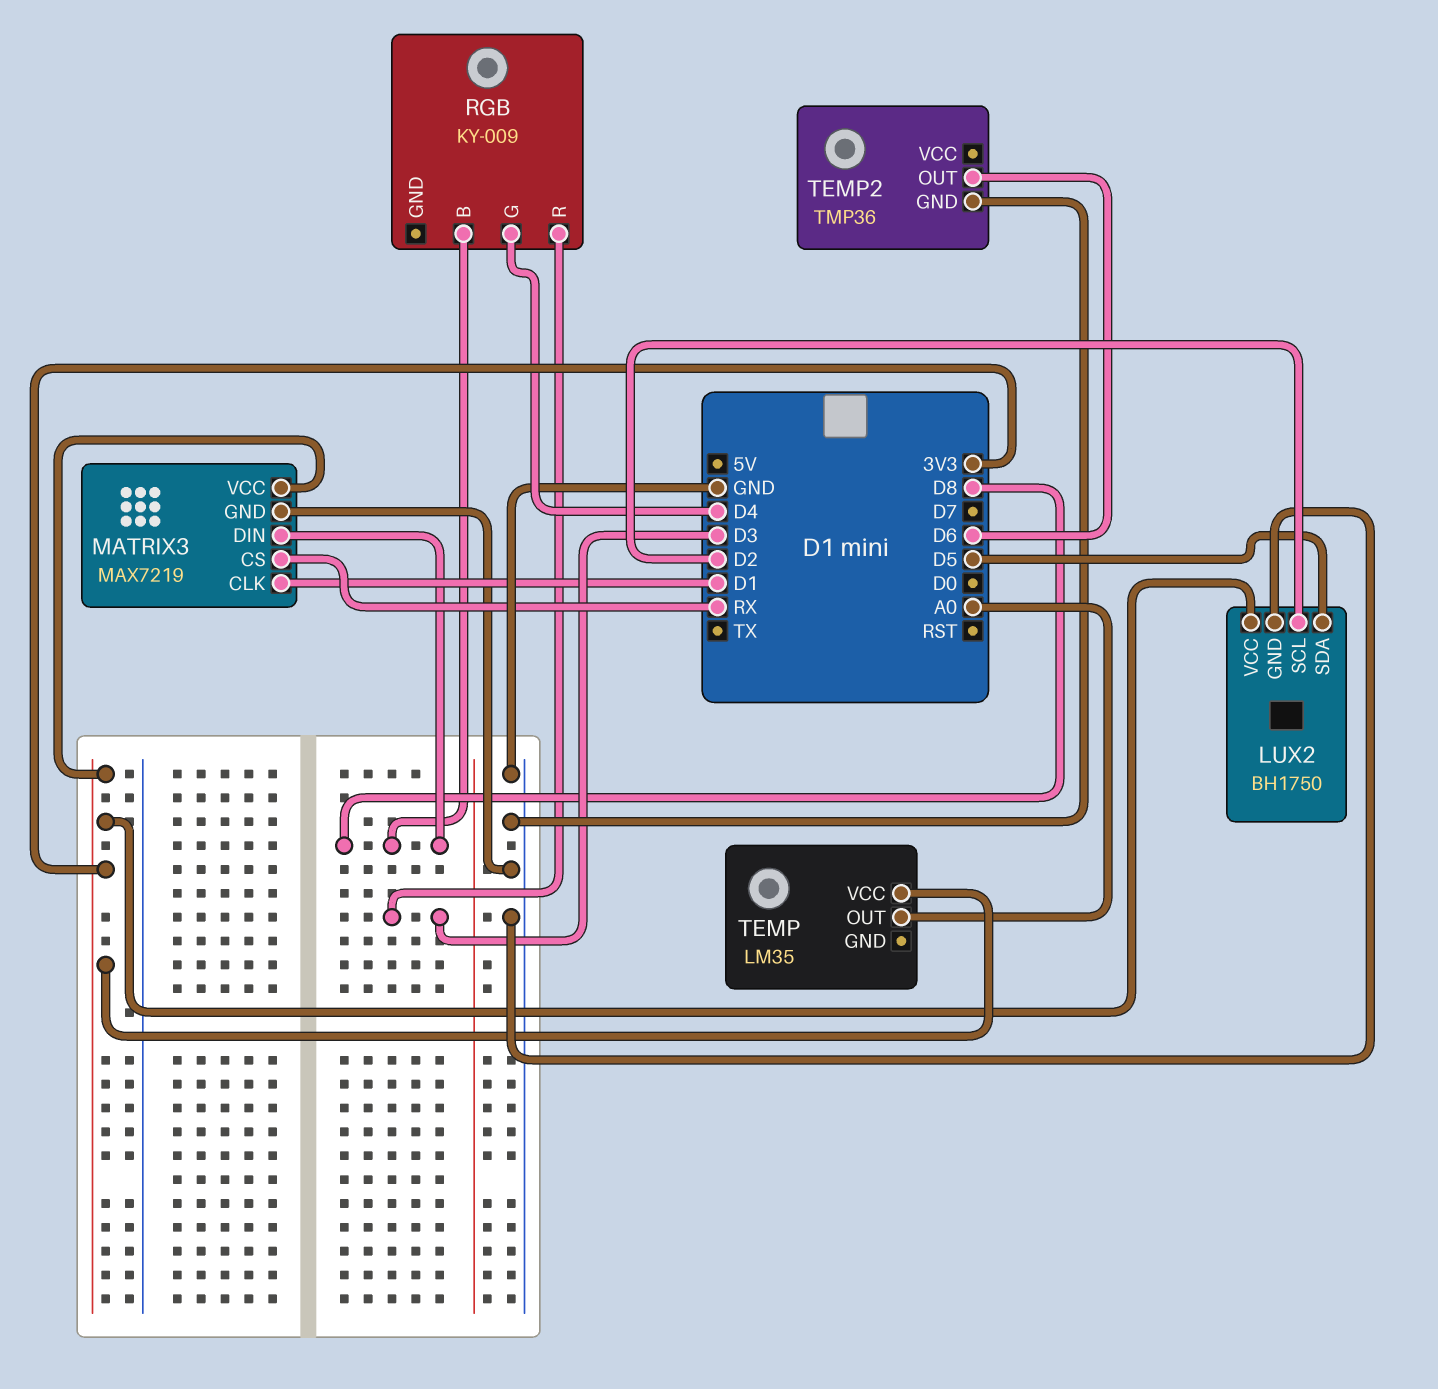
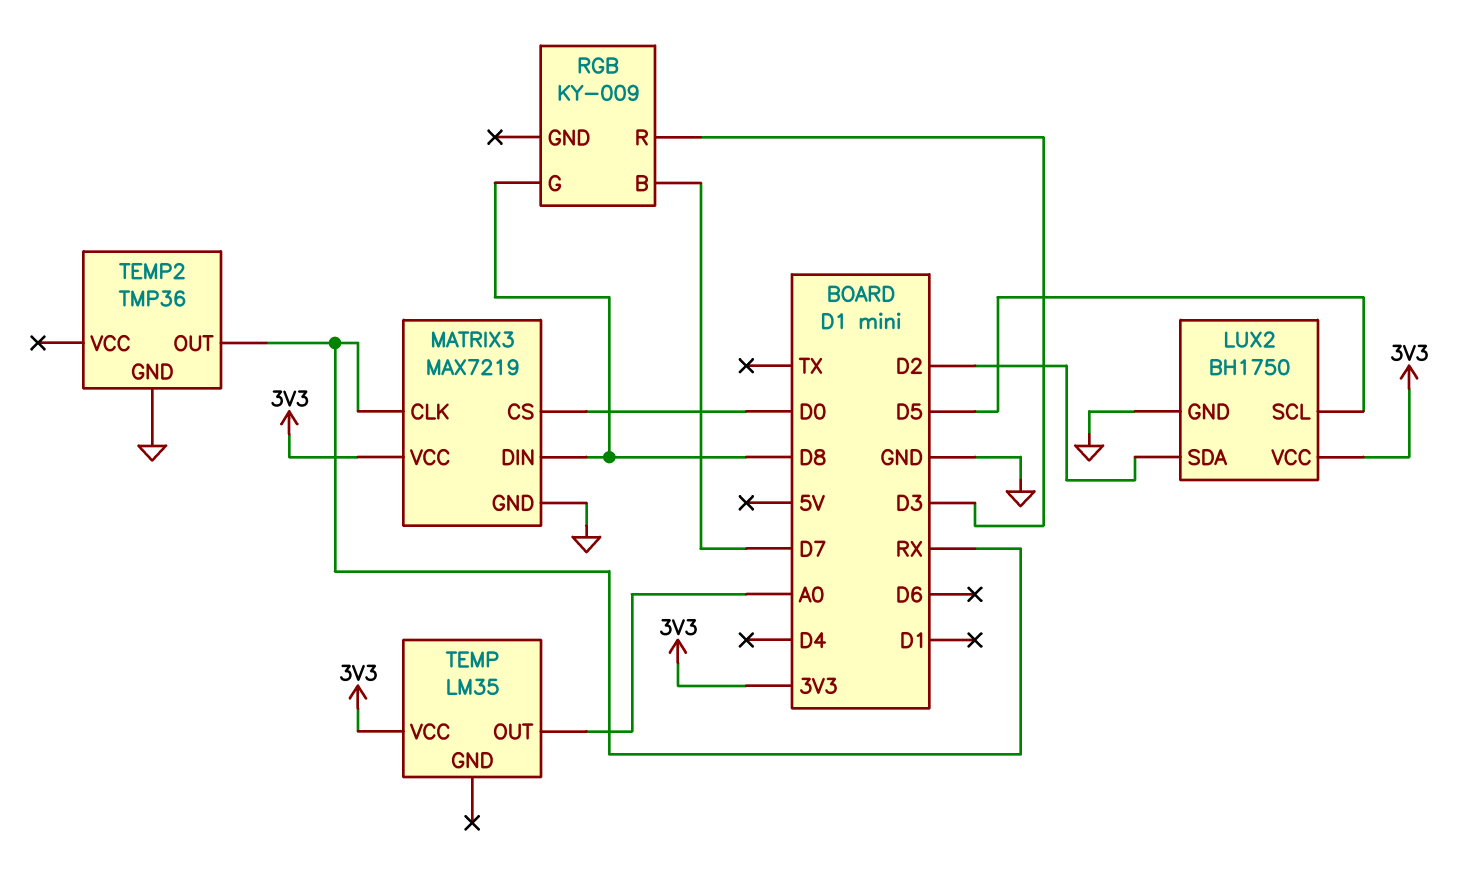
LUX2 pin SCL: D2 -> D5
LUX2 pin SDA: D5 -> D2
MATRIX3 pin CLK: D1 -> RX
MATRIX3 pin CS: RX -> D0
RGB pin B: D8 -> D7
RGB pin G: D4 -> D8
TEMP2 pin OUT: D6 -> RX

